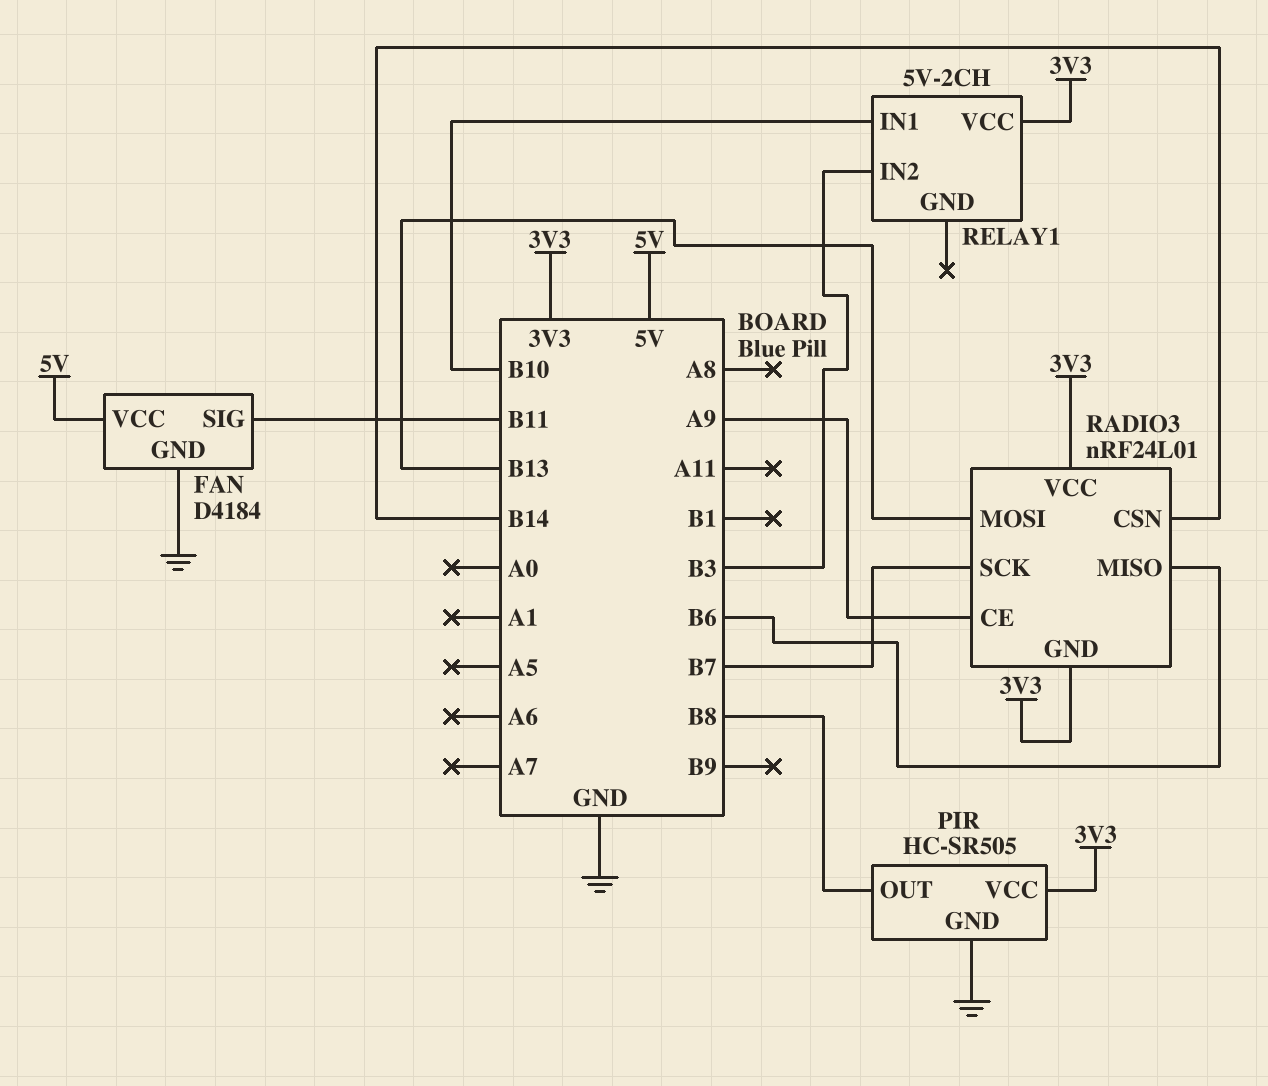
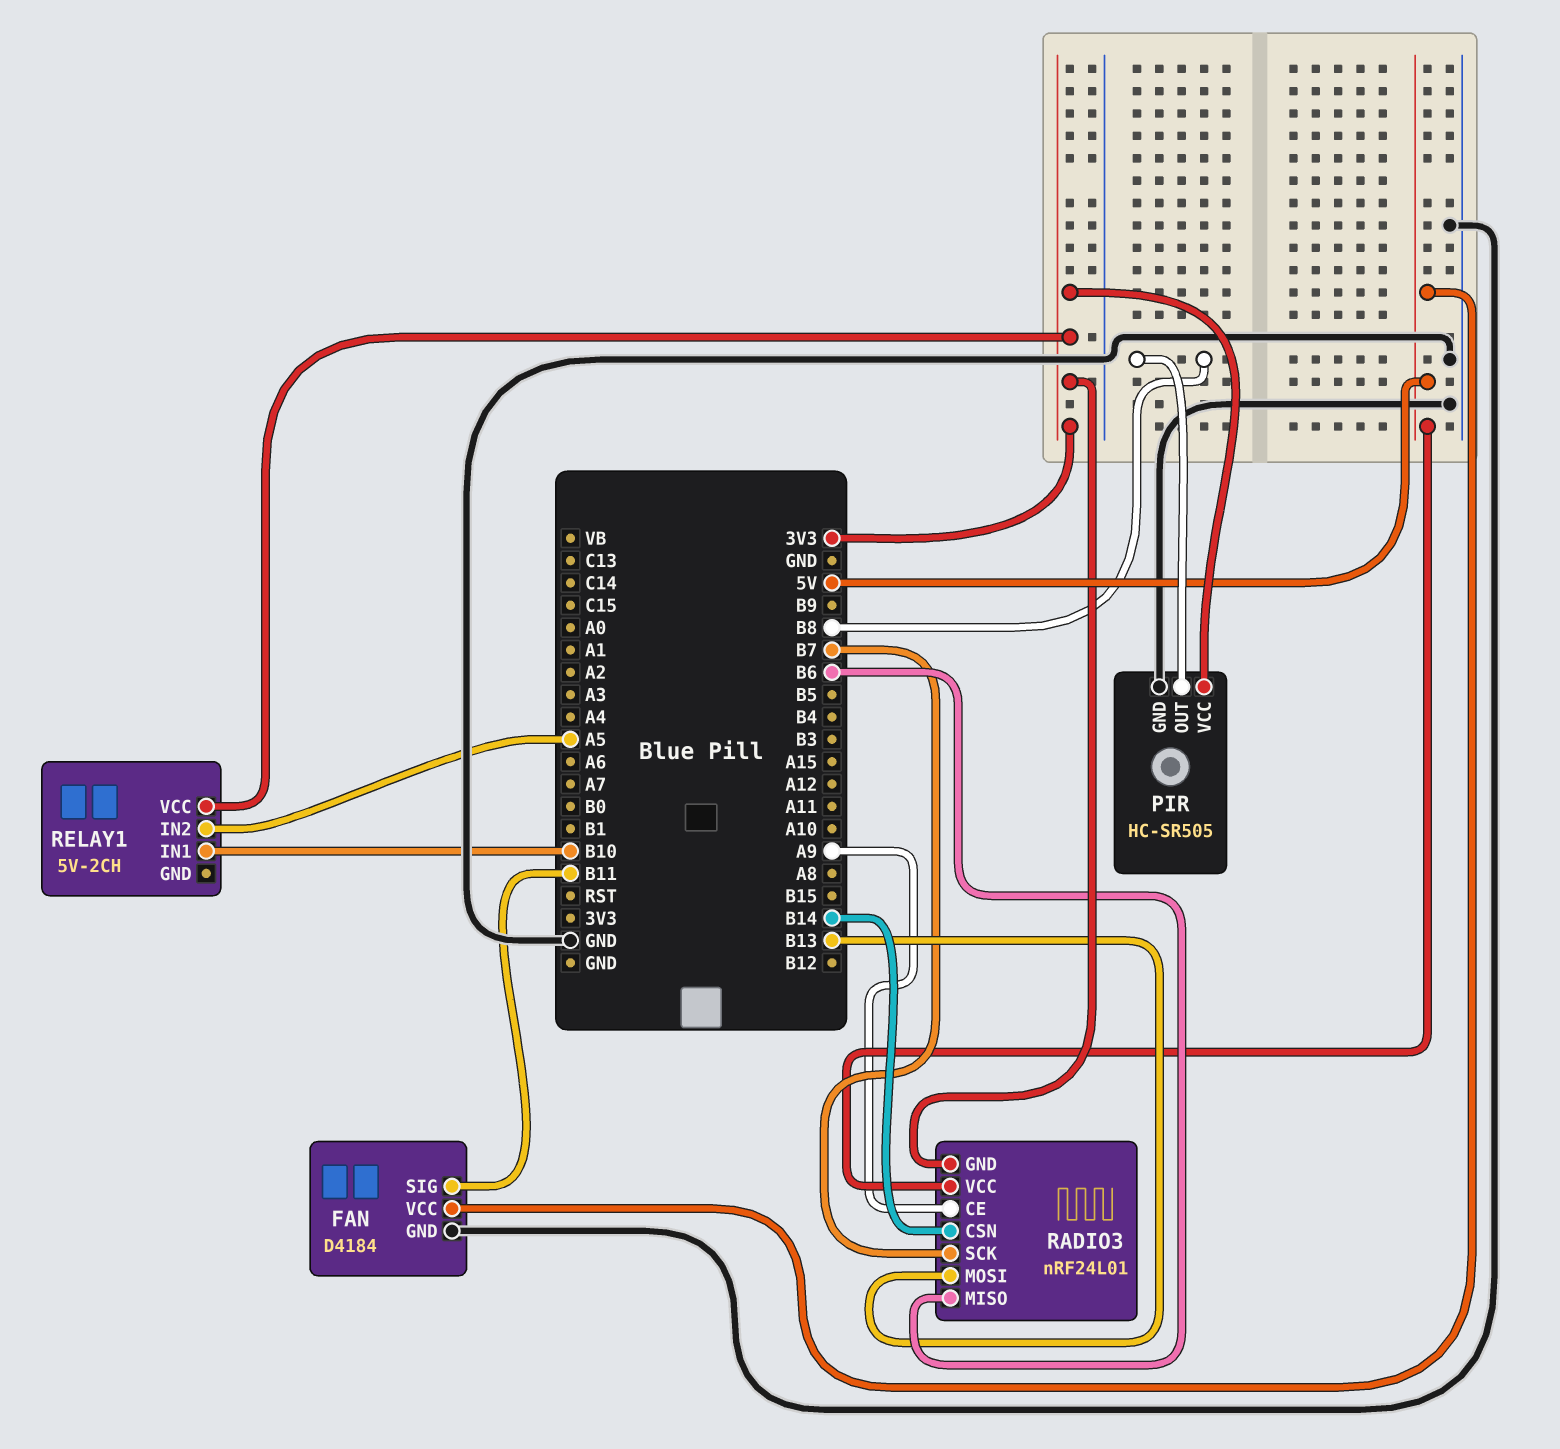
RADIO3 pin VCC: 3V3 -> 5V
RELAY1 pin IN2: B3 -> A5

